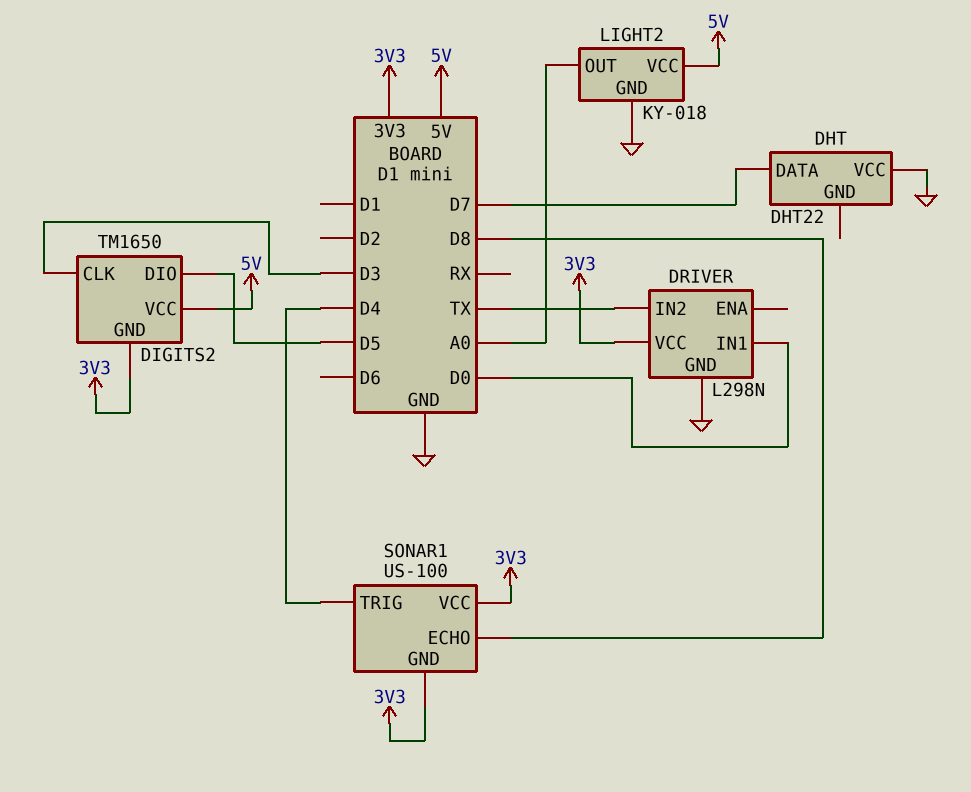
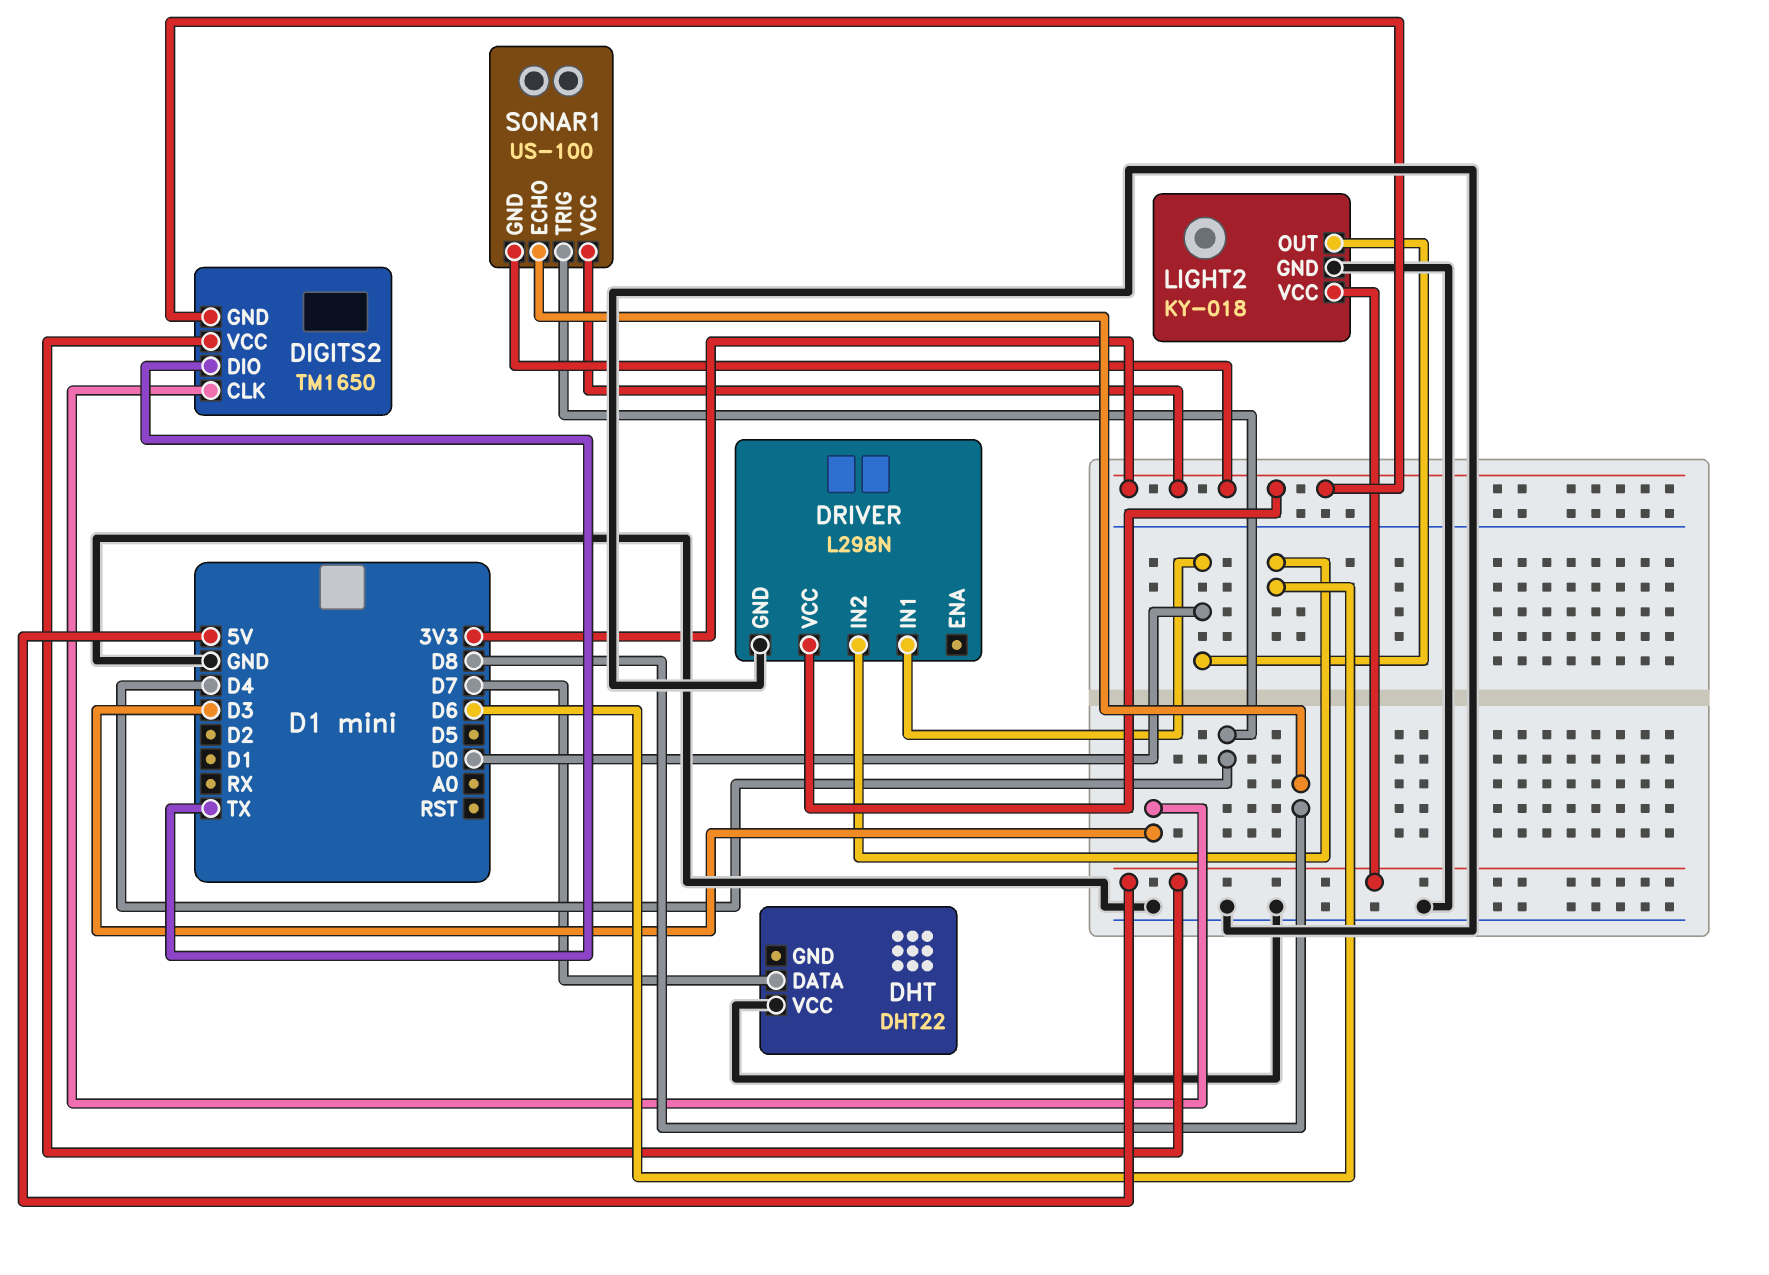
DIGITS2 pin DIO: D5 -> TX
DRIVER pin IN2: TX -> D6
LIGHT2 pin OUT: A0 -> D0

